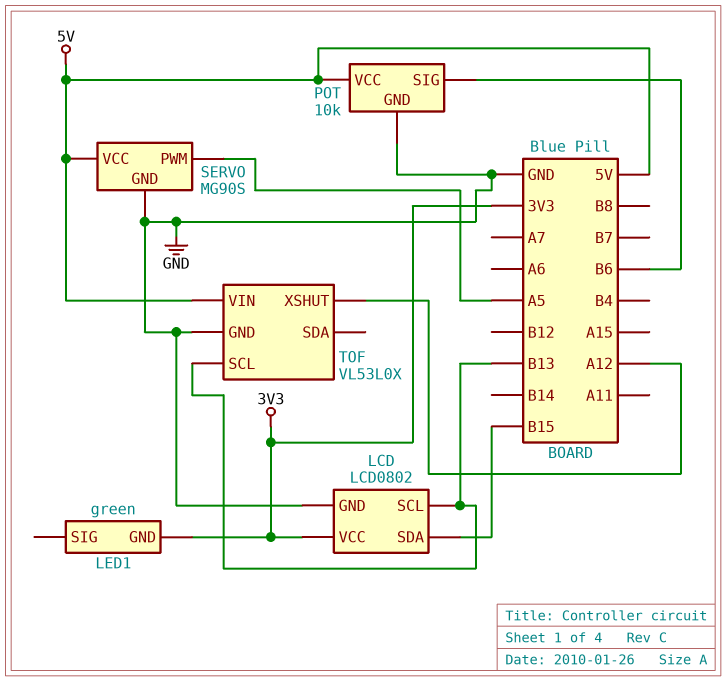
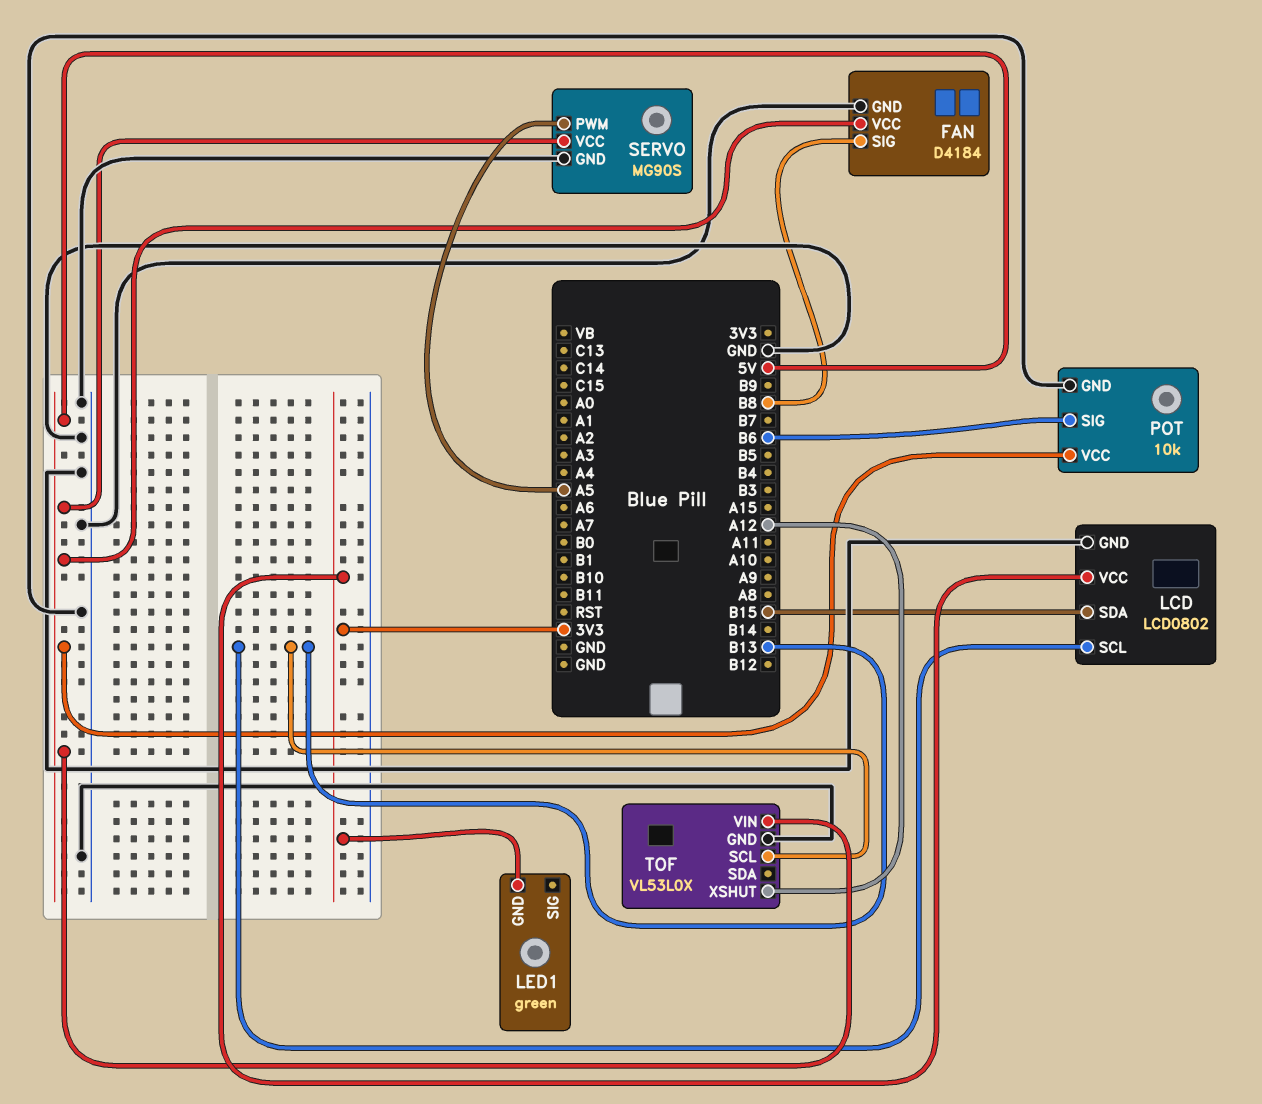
FAN: none -> D4184
FAN pin GND: none -> GND
FAN pin SIG: none -> B8
FAN pin VCC: none -> 5V

